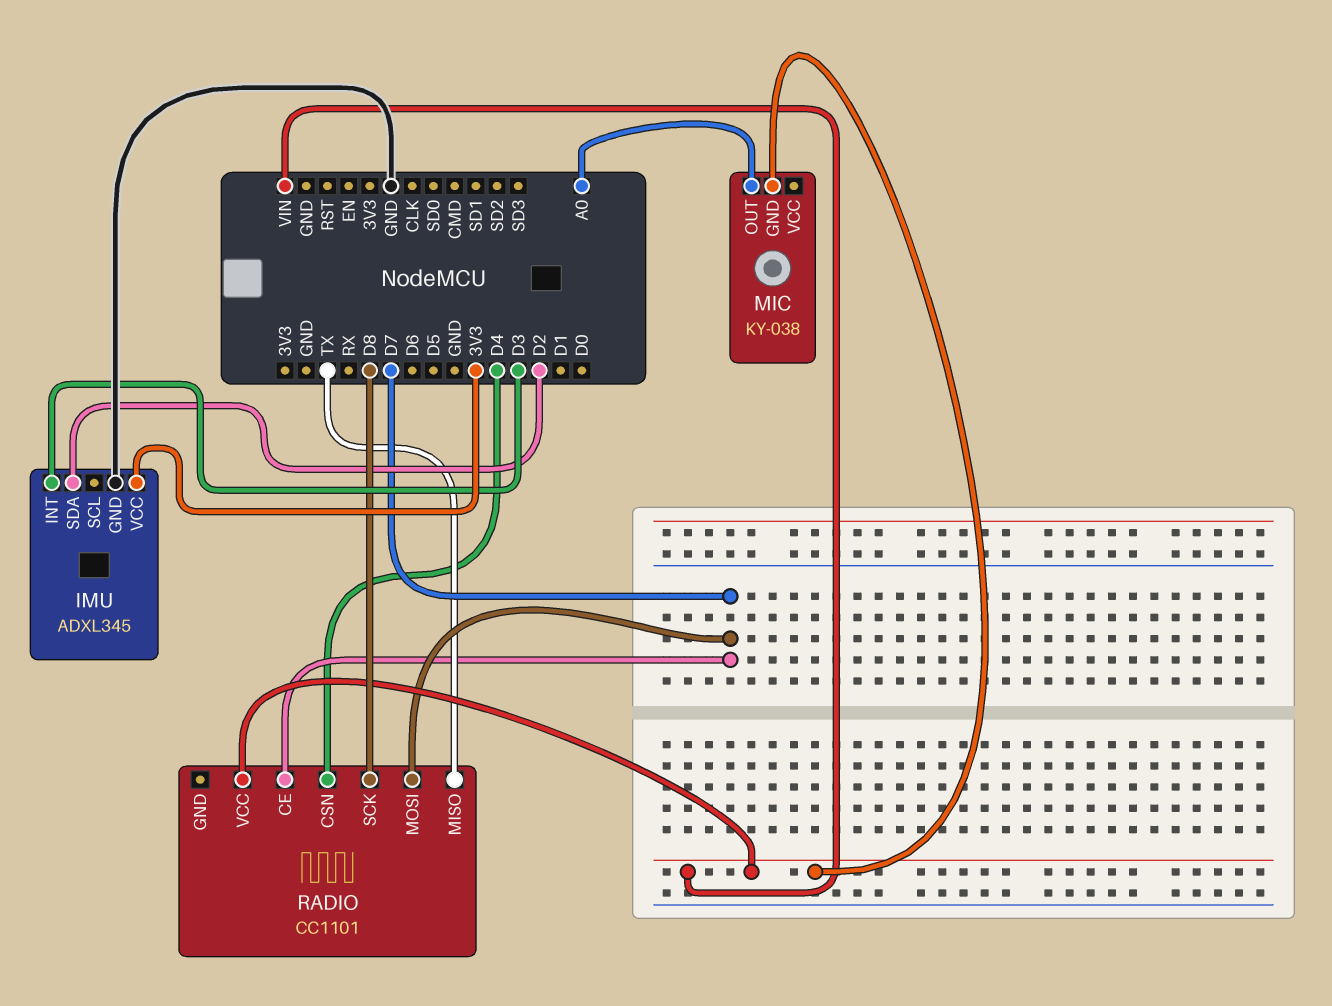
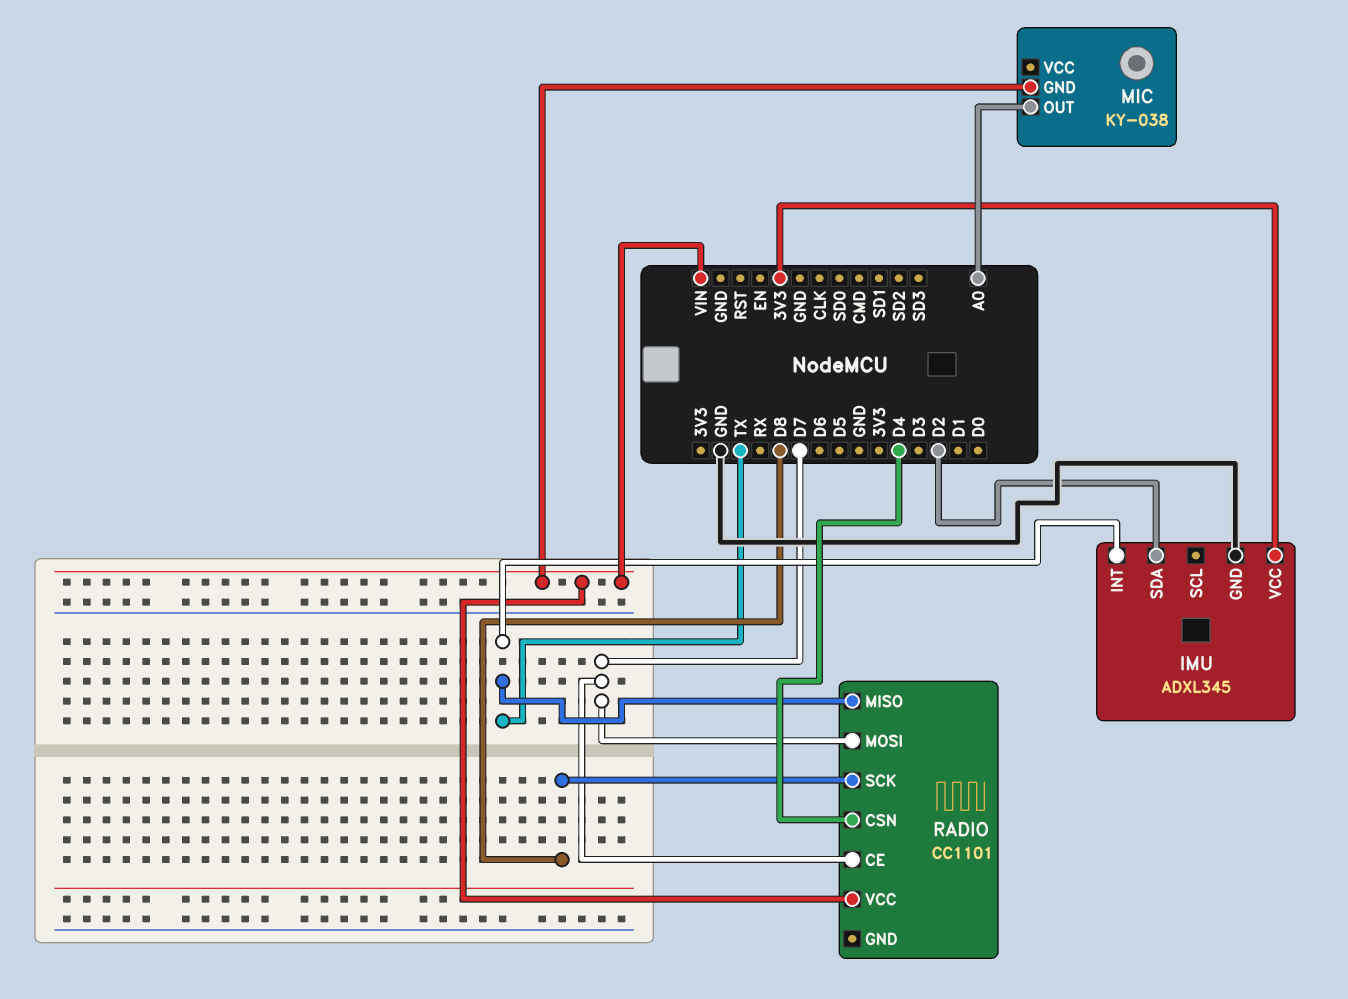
IMU pin INT: D3 -> TX

